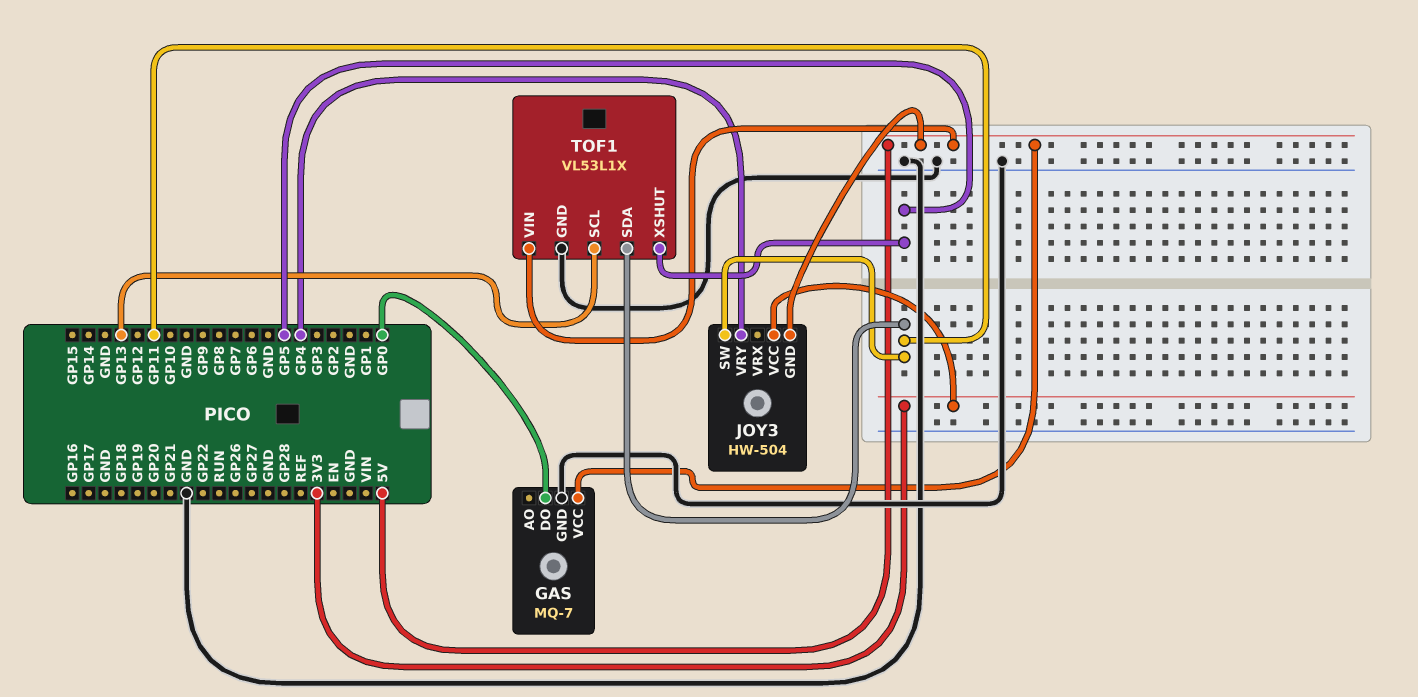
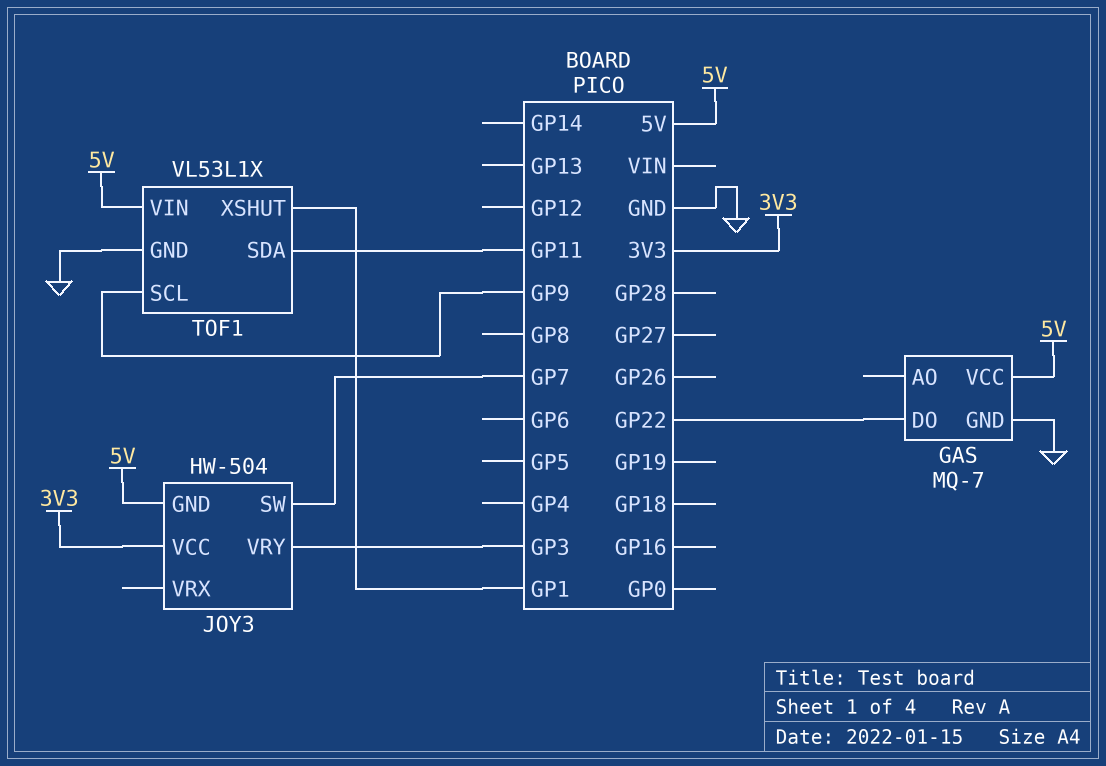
GAS pin DO: GP0 -> GP22
JOY3 pin SW: GP11 -> GP7
JOY3 pin VRY: GP4 -> GP3
TOF1 pin SCL: GP13 -> GP9
TOF1 pin XSHUT: GP5 -> GP1

